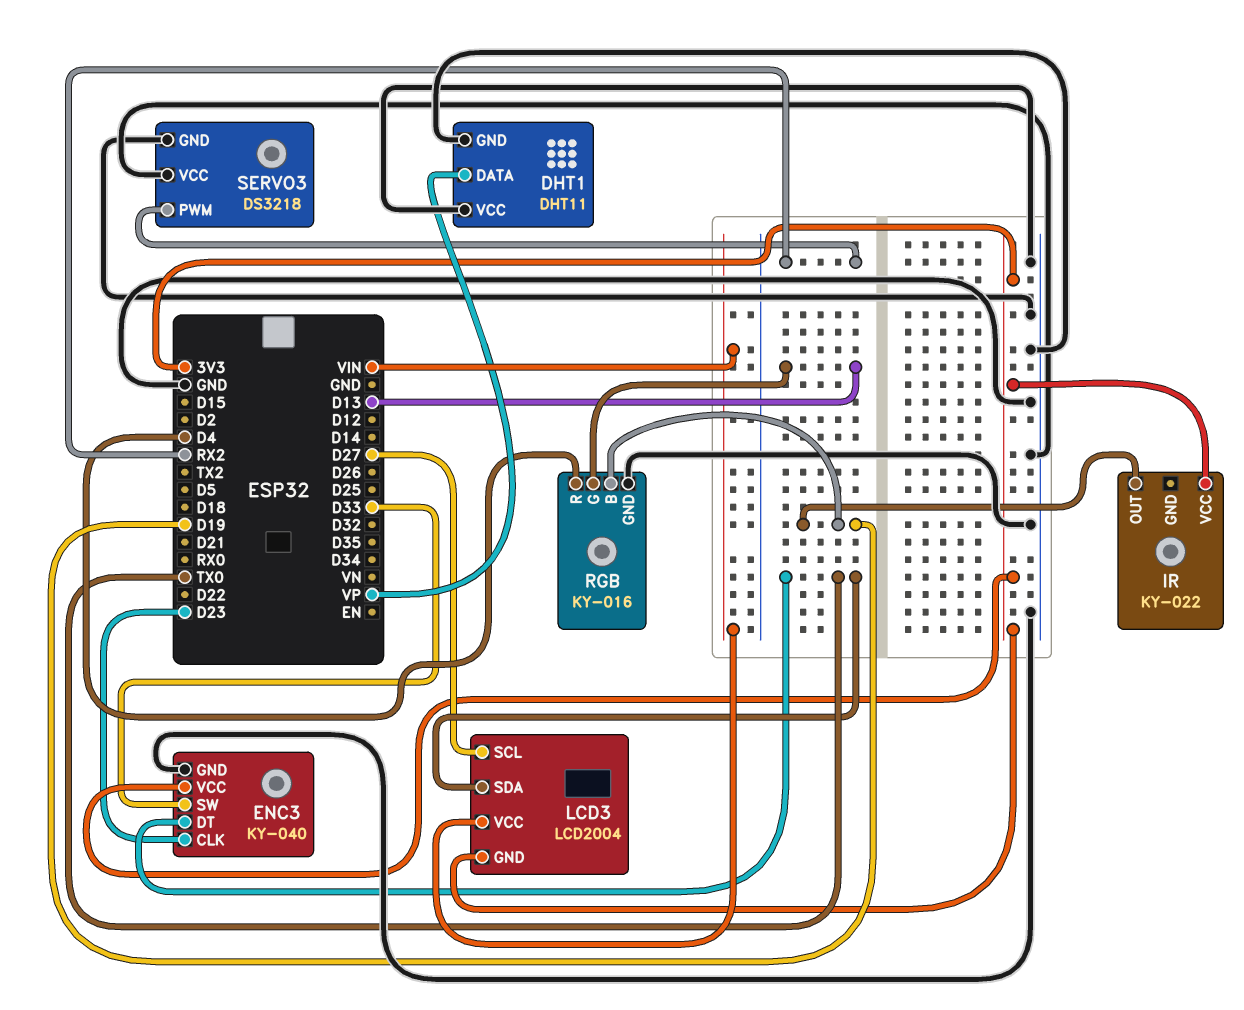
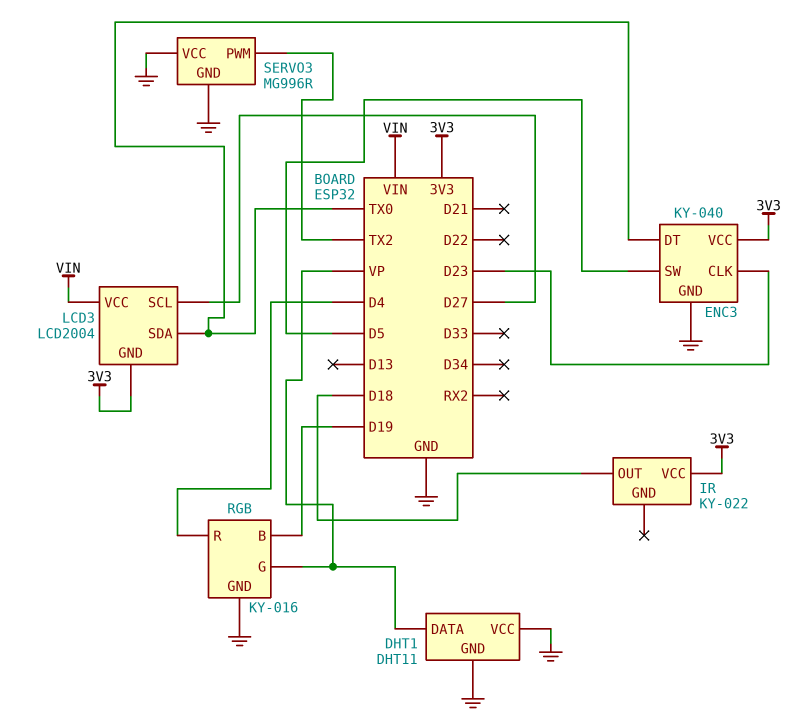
ENC3 pin SW: D33 -> D5
IR pin OUT: D19 -> D18
RGB pin G: D13 -> VP
SERVO3: DS3218 -> MG996R
SERVO3 pin PWM: RX2 -> TX2

